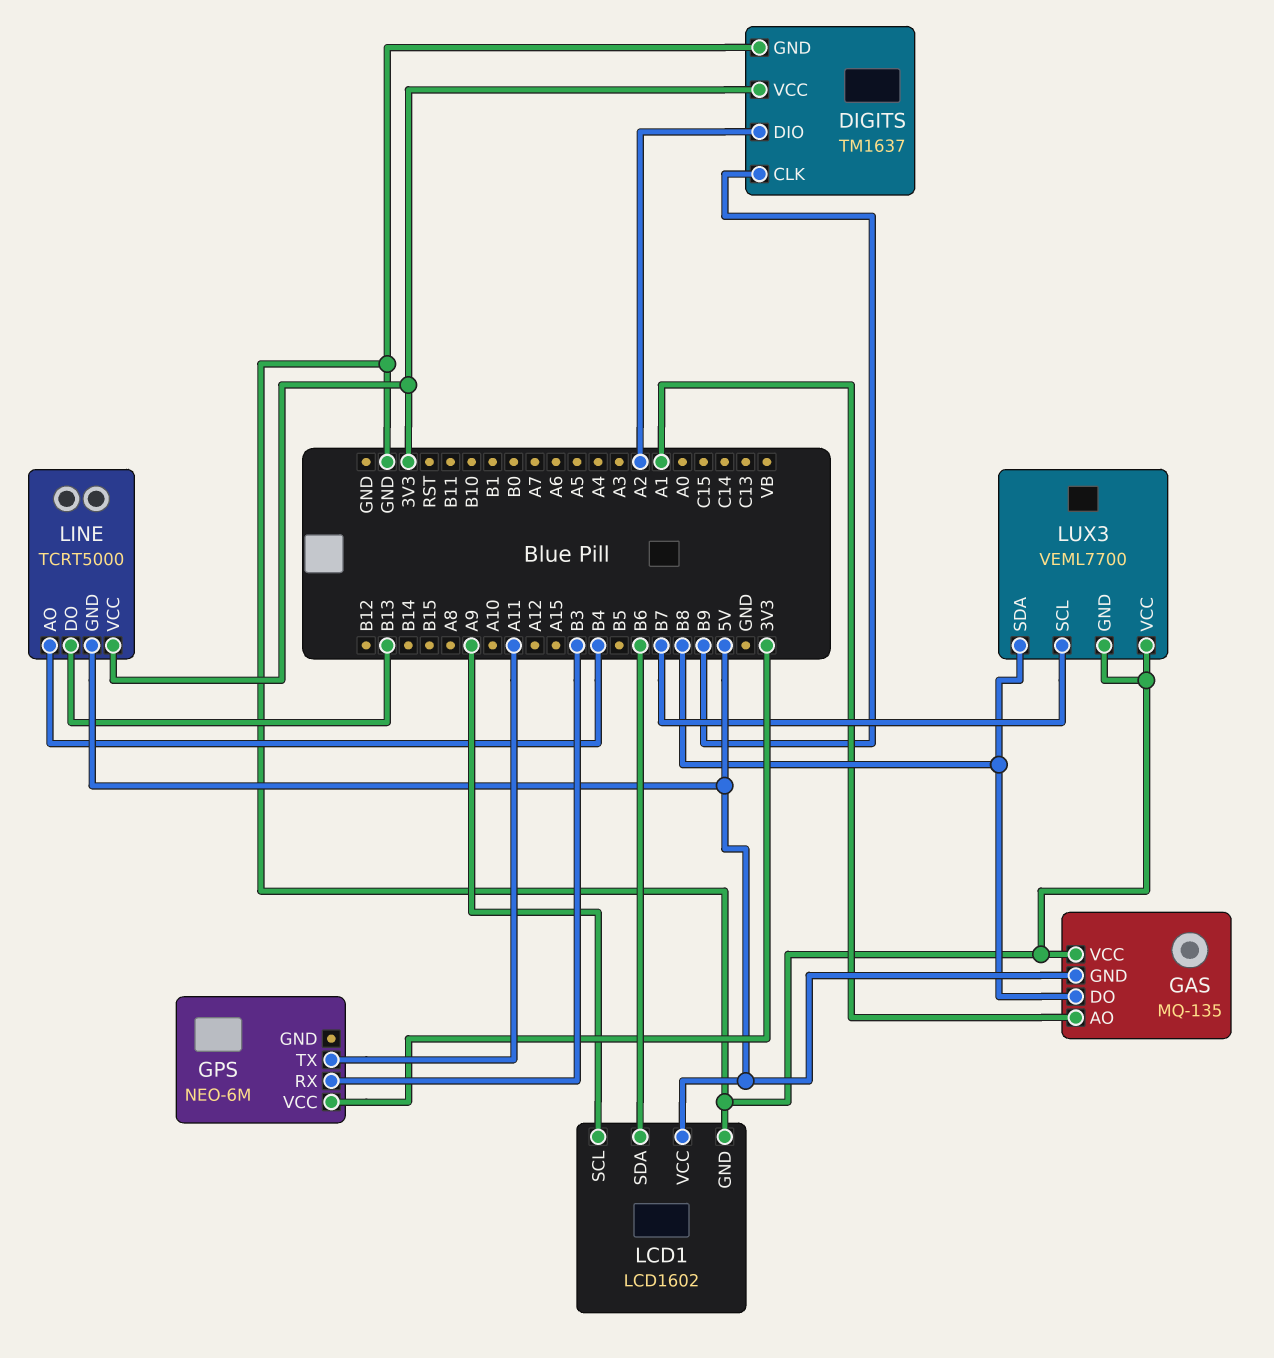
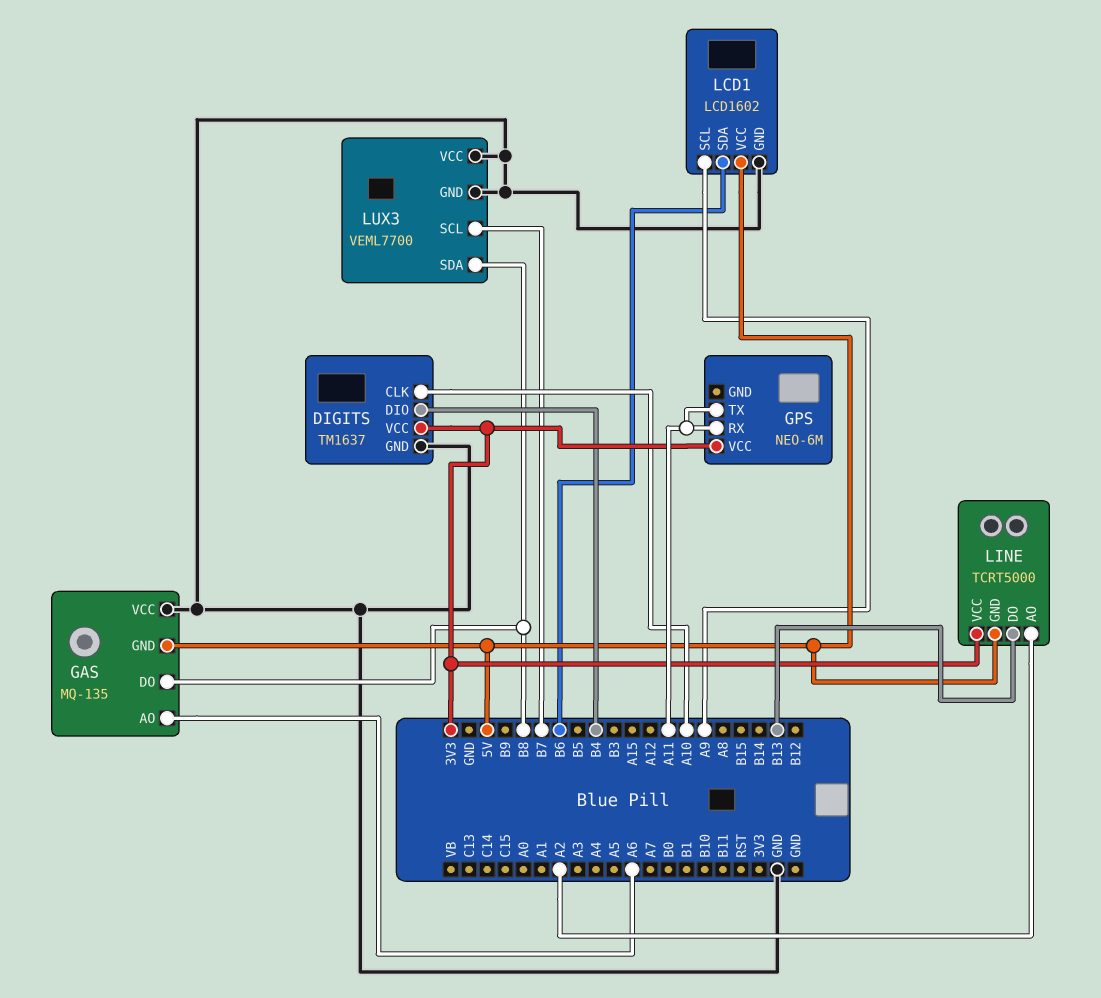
DIGITS pin CLK: B9 -> A10
DIGITS pin DIO: A2 -> B4
GAS pin AO: A1 -> A6
GPS pin RX: B3 -> A11
LINE pin AO: B4 -> A2

